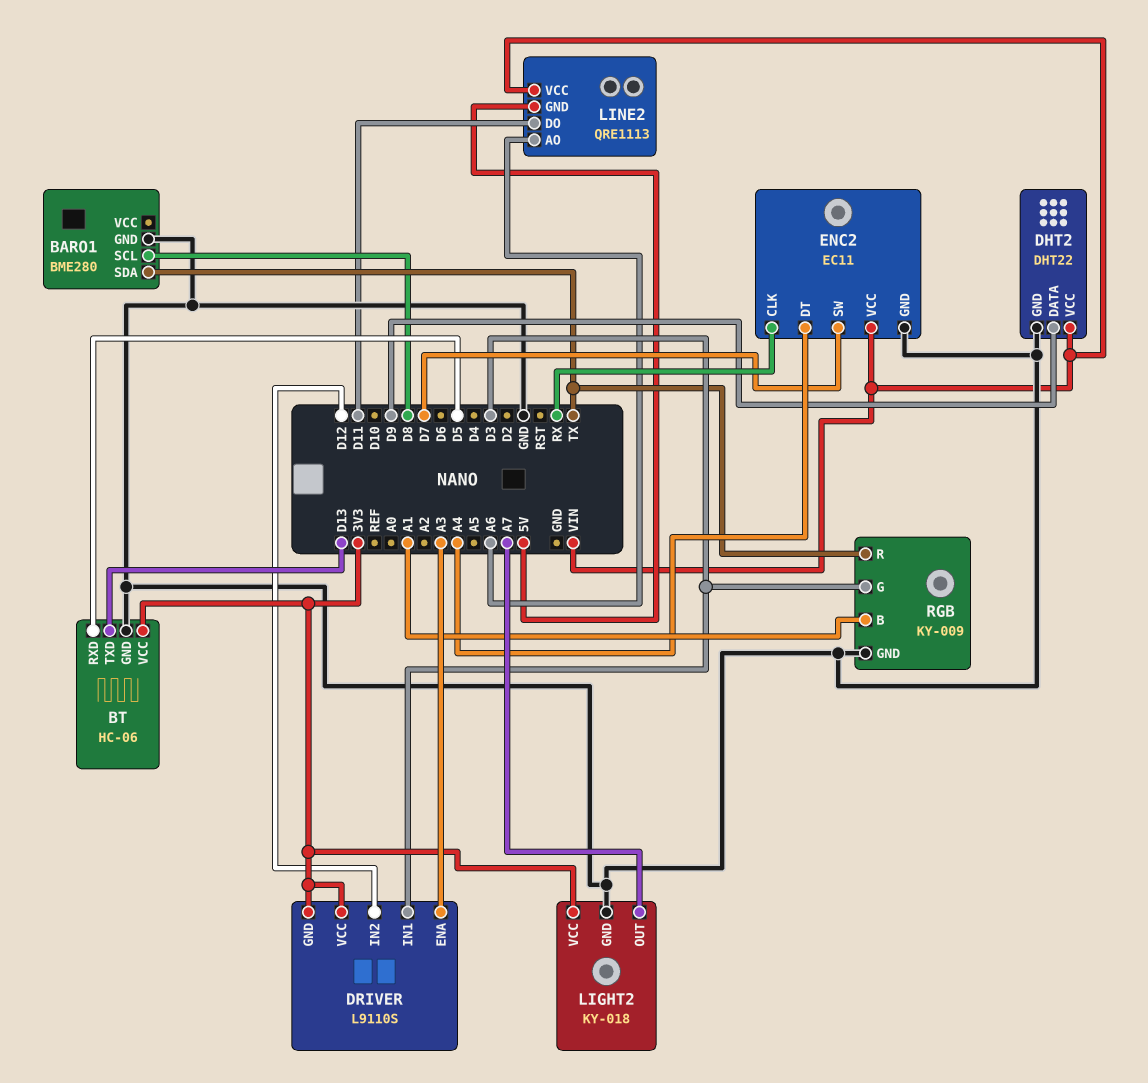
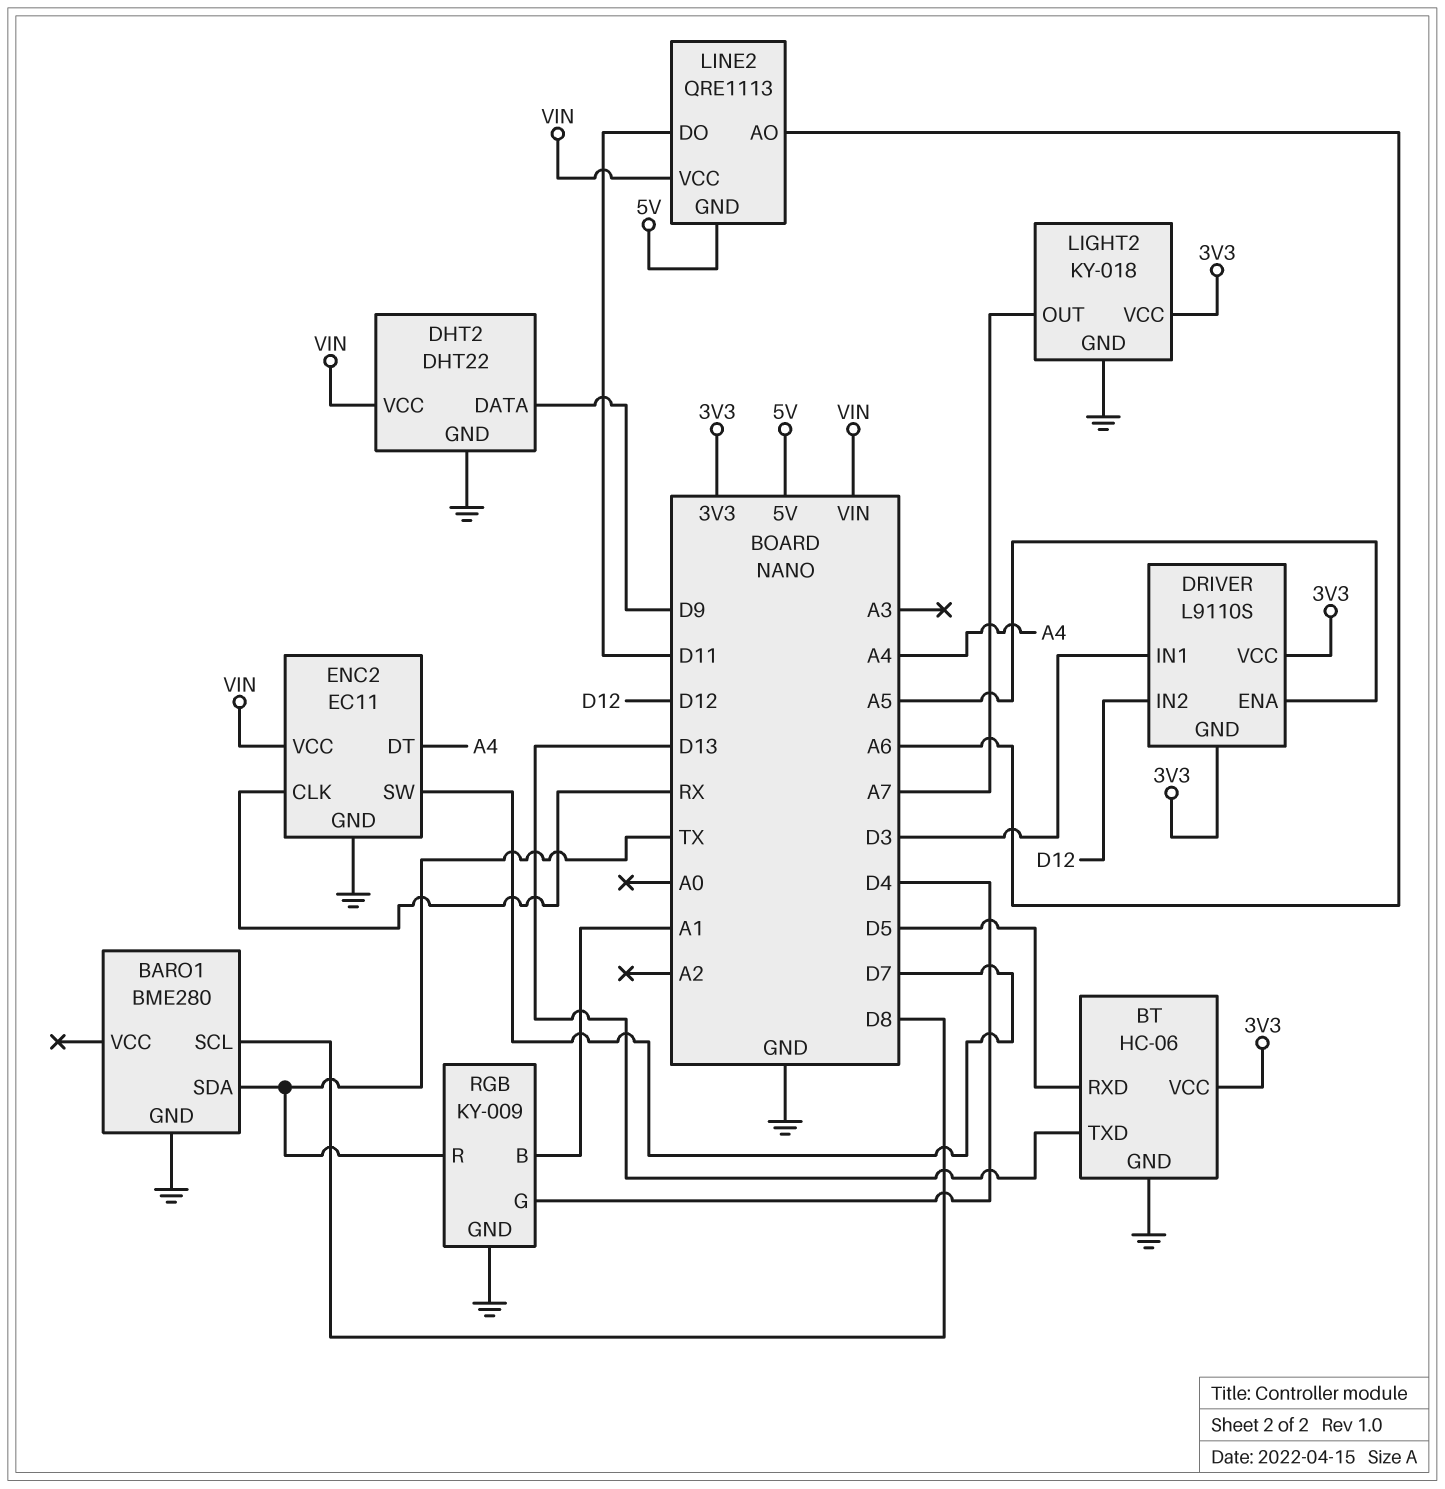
DRIVER pin ENA: A3 -> A5
RGB pin G: D3 -> D4

